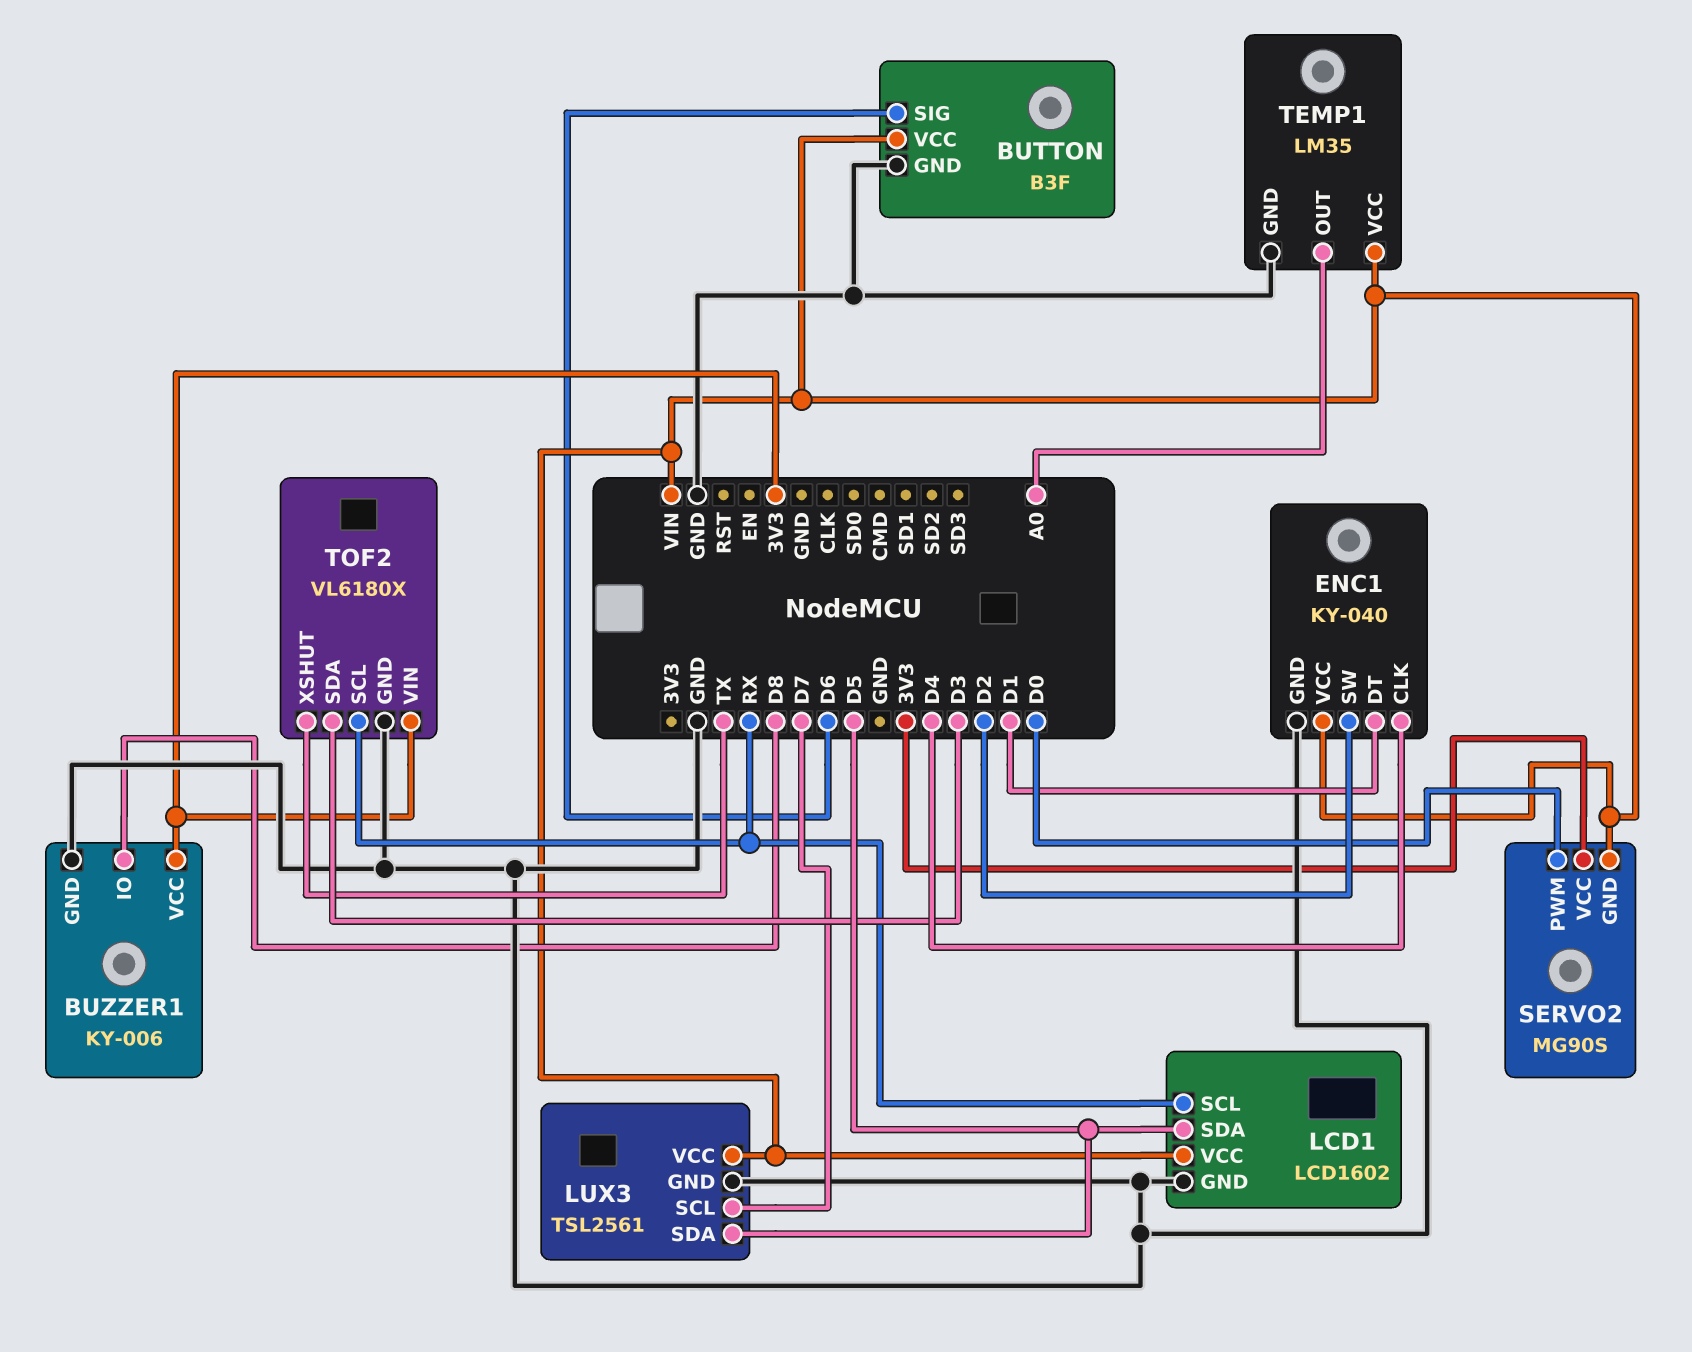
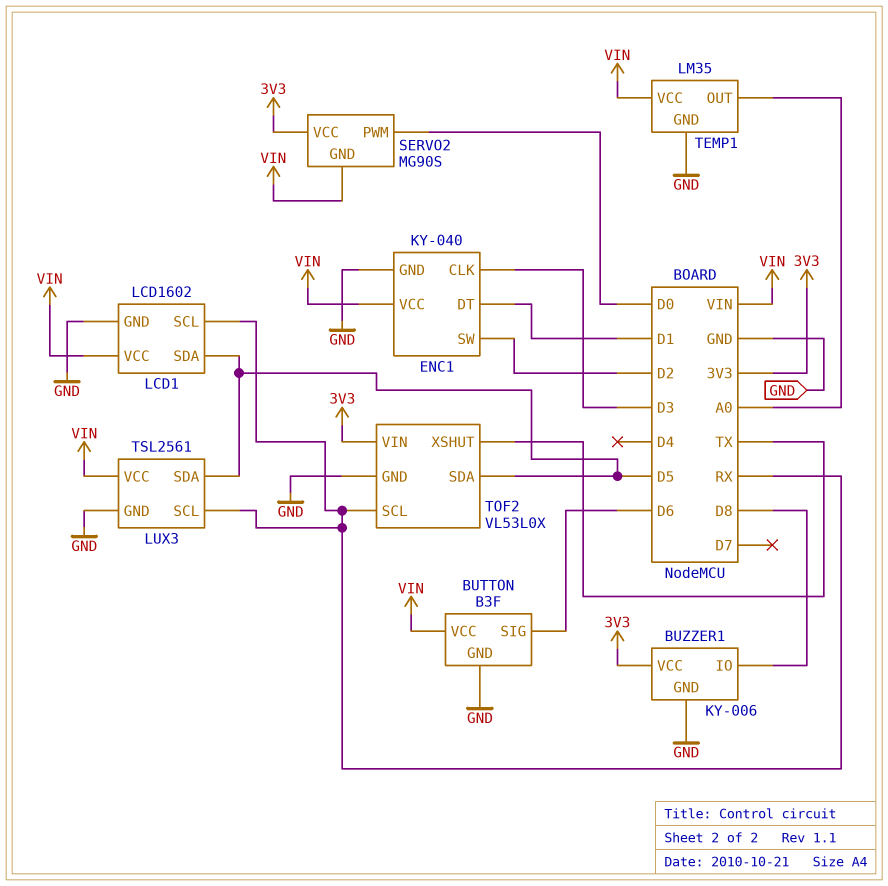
ENC1 pin CLK: D4 -> D3
LUX3 pin SCL: D7 -> RX
TOF2: VL6180X -> VL53L0X
TOF2 pin SDA: D3 -> D5

